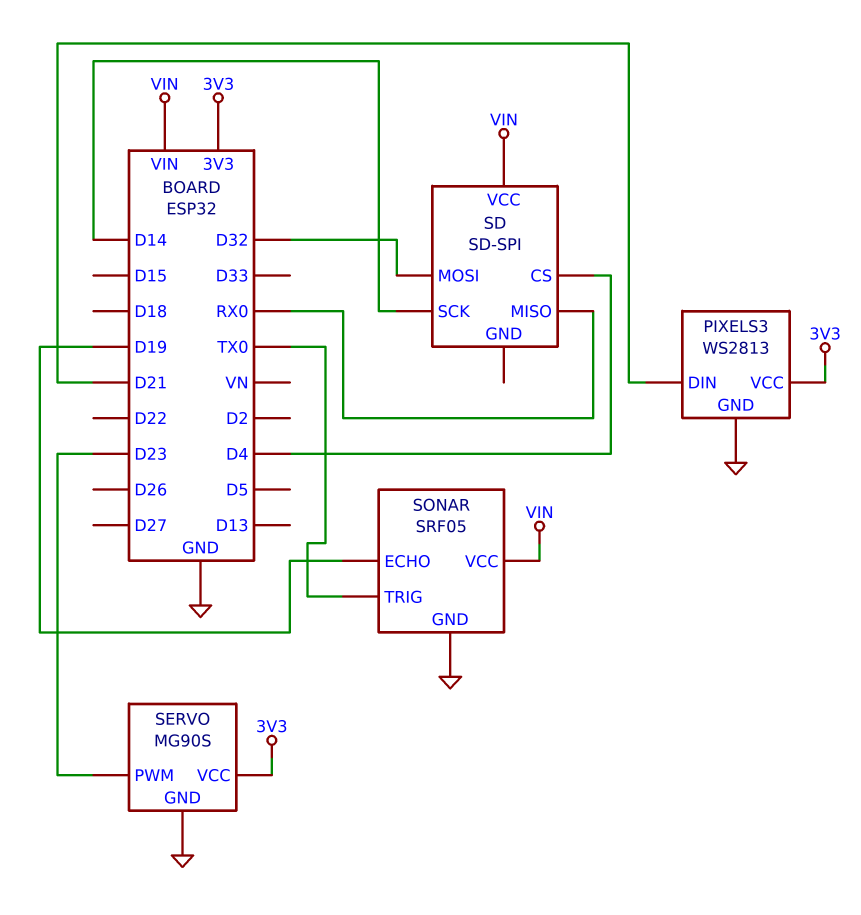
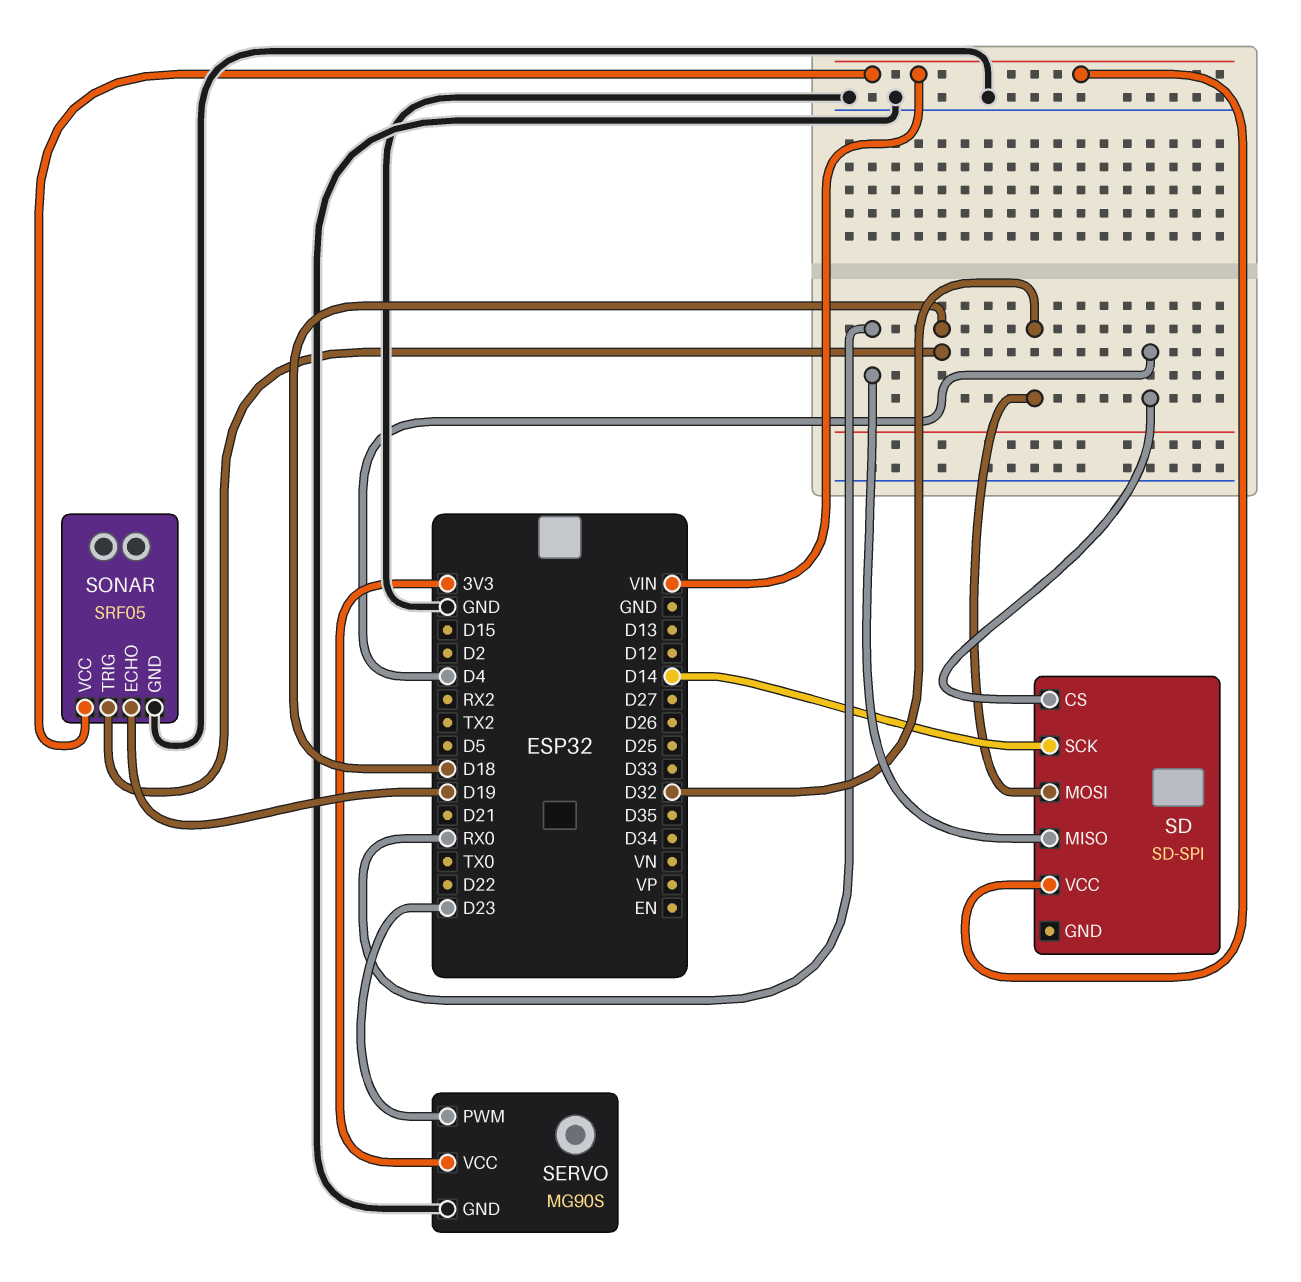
PIXELS3: WS2813 -> none
PIXELS3 pin DIN: D21 -> none
PIXELS3 pin GND: GND -> none
PIXELS3 pin VCC: 3V3 -> none
SONAR pin TRIG: TX0 -> D18

